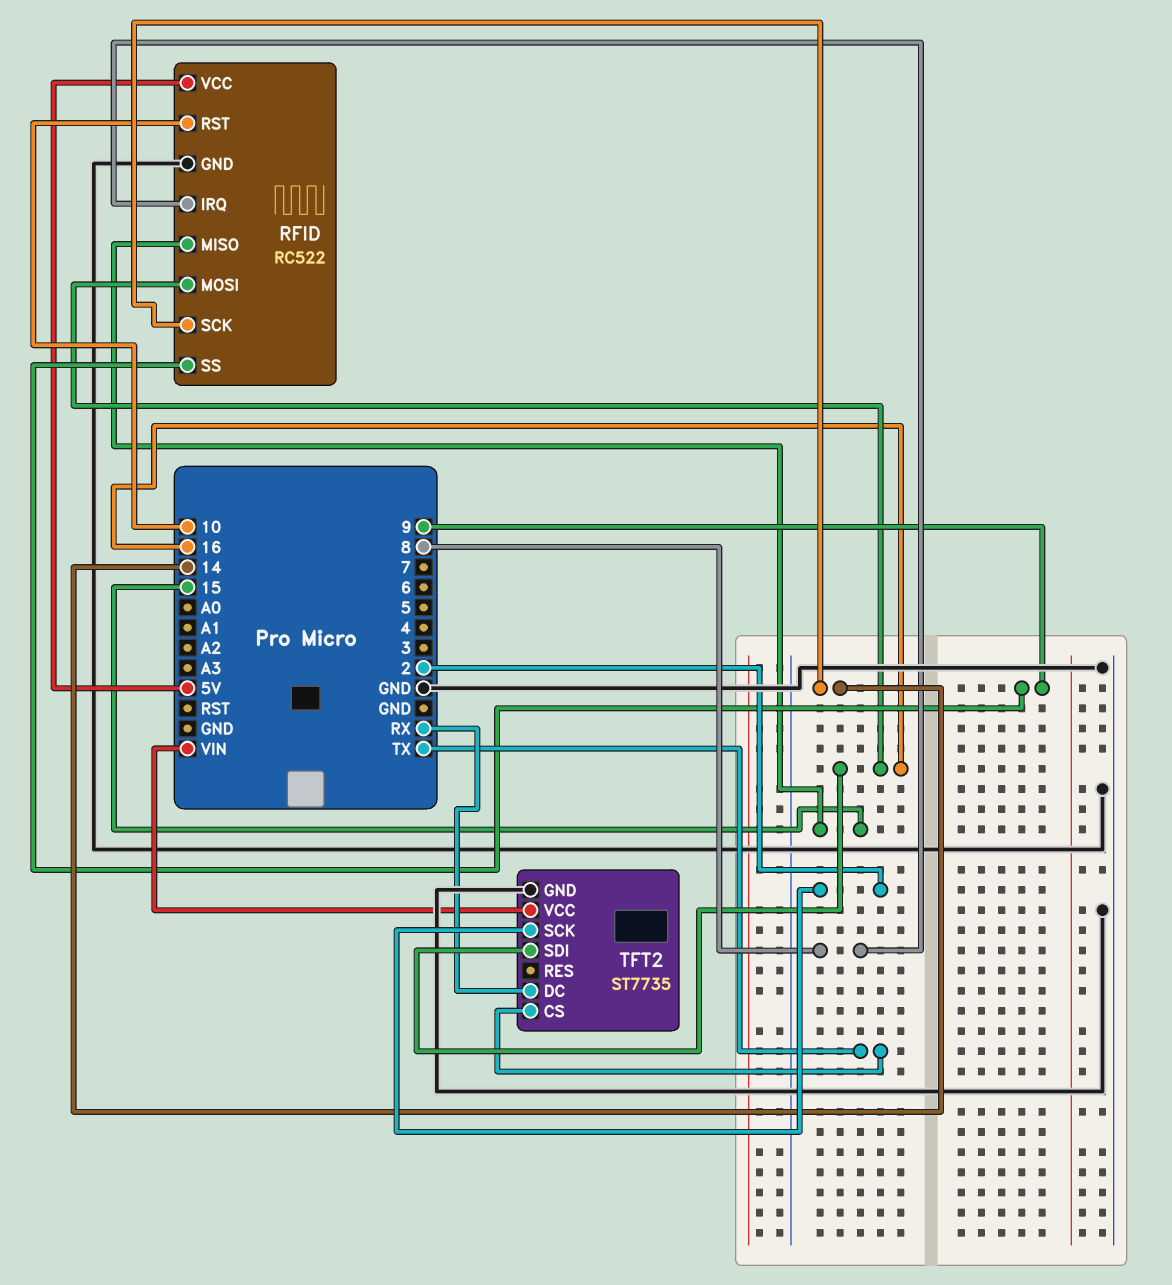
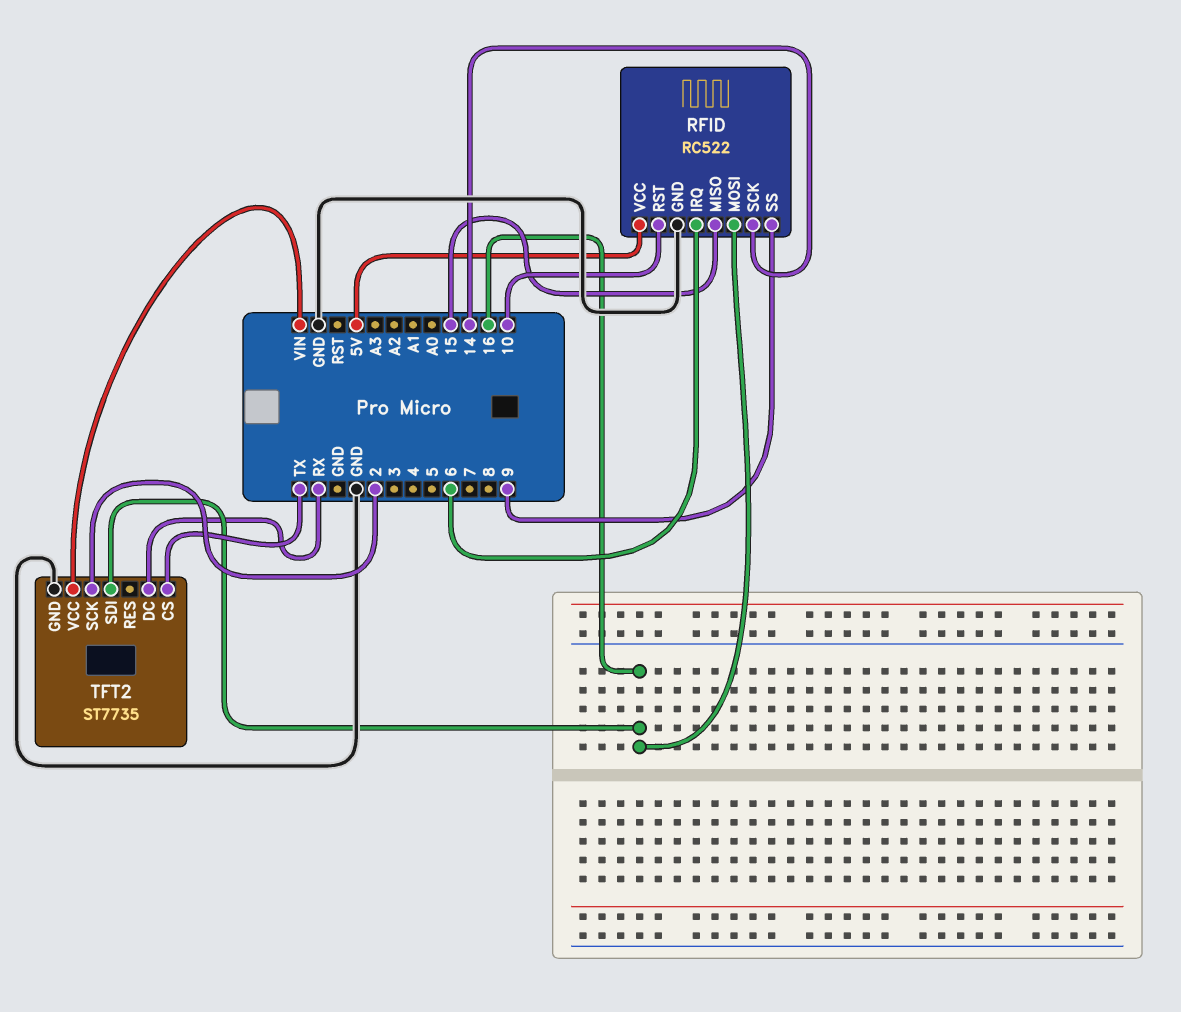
RFID pin IRQ: 8 -> 6

